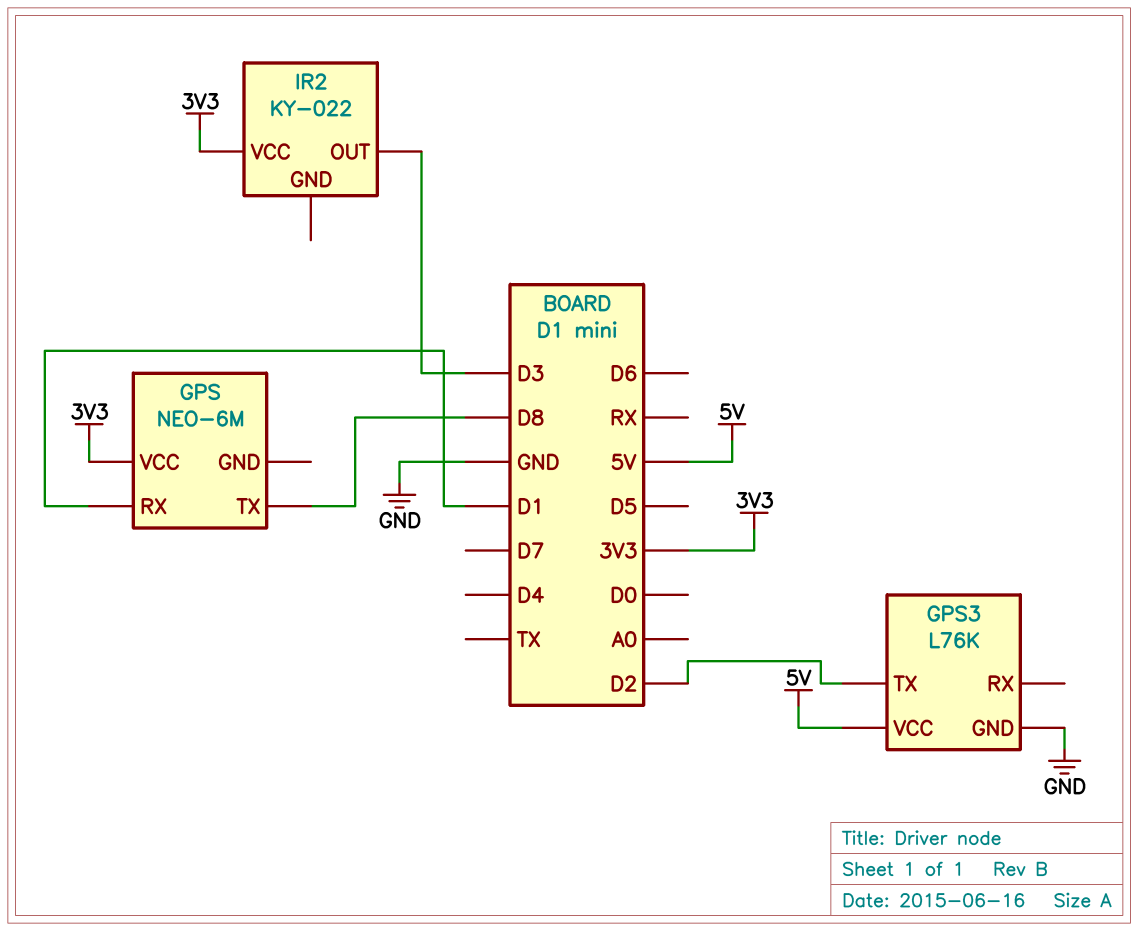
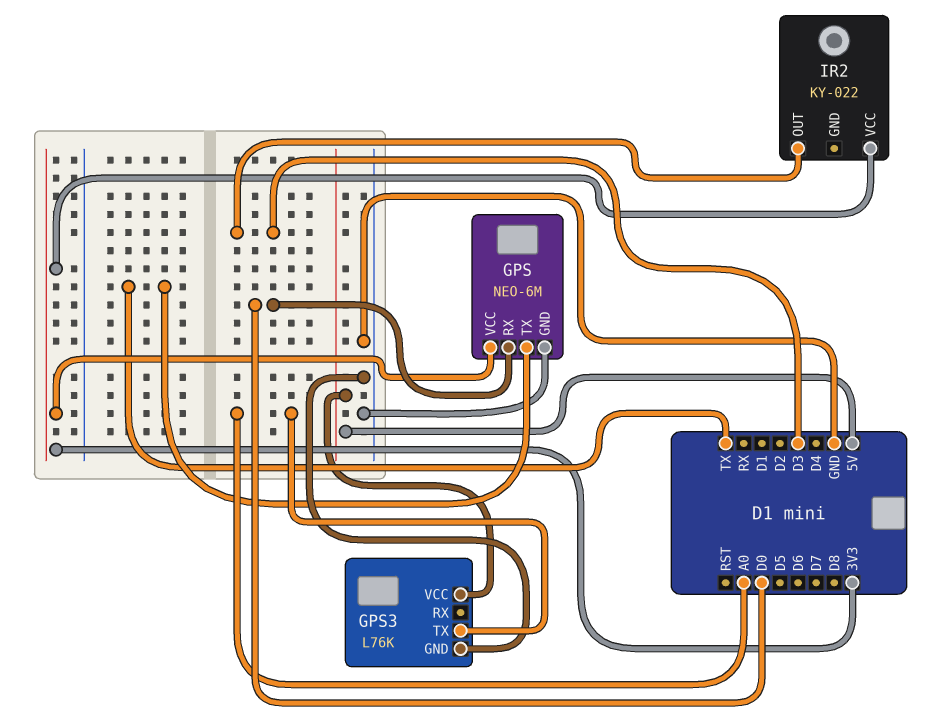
GPS pin GND: none -> GND
GPS pin RX: D1 -> D0
GPS pin TX: D8 -> TX
GPS3 pin TX: D2 -> A0

